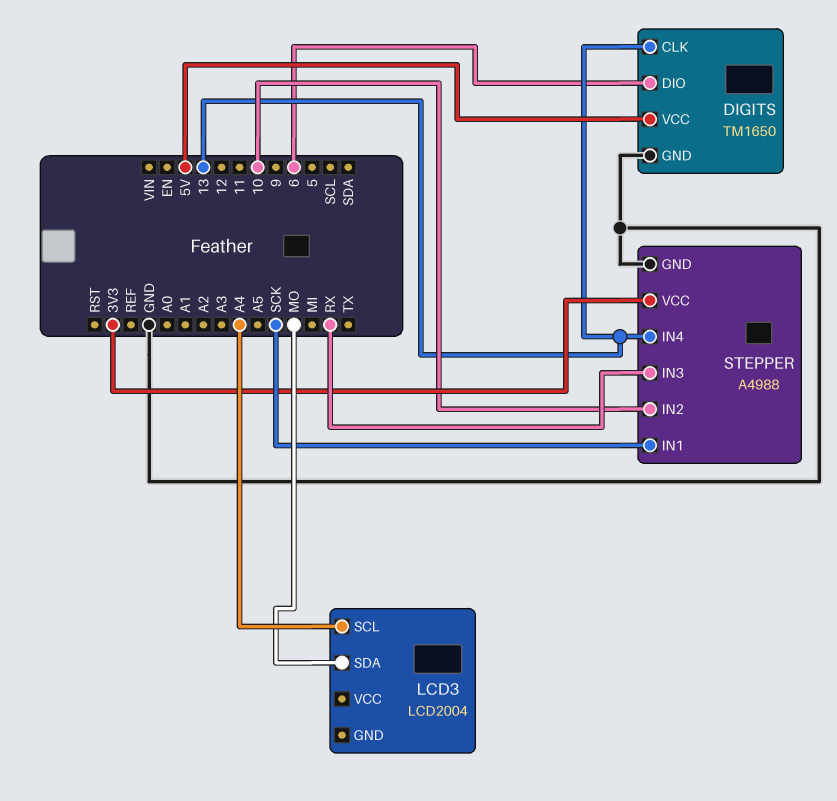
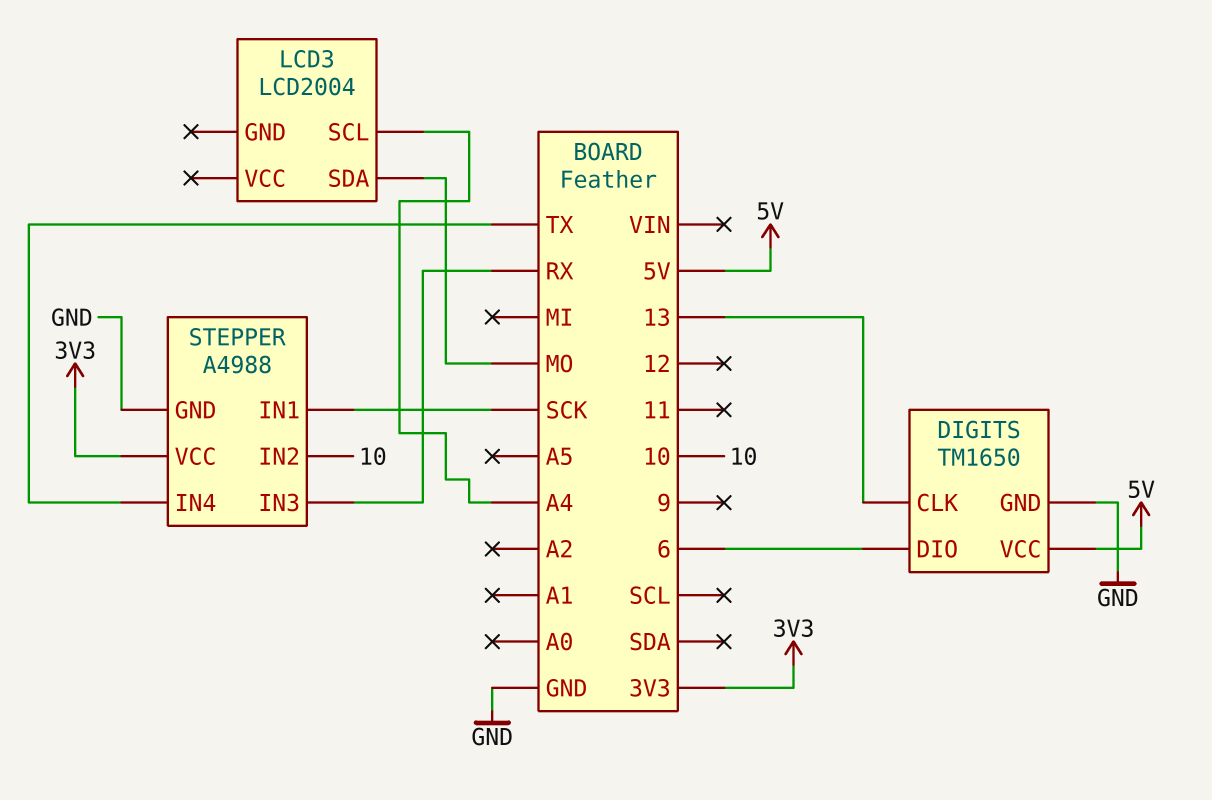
STEPPER pin IN4: 13 -> TX

